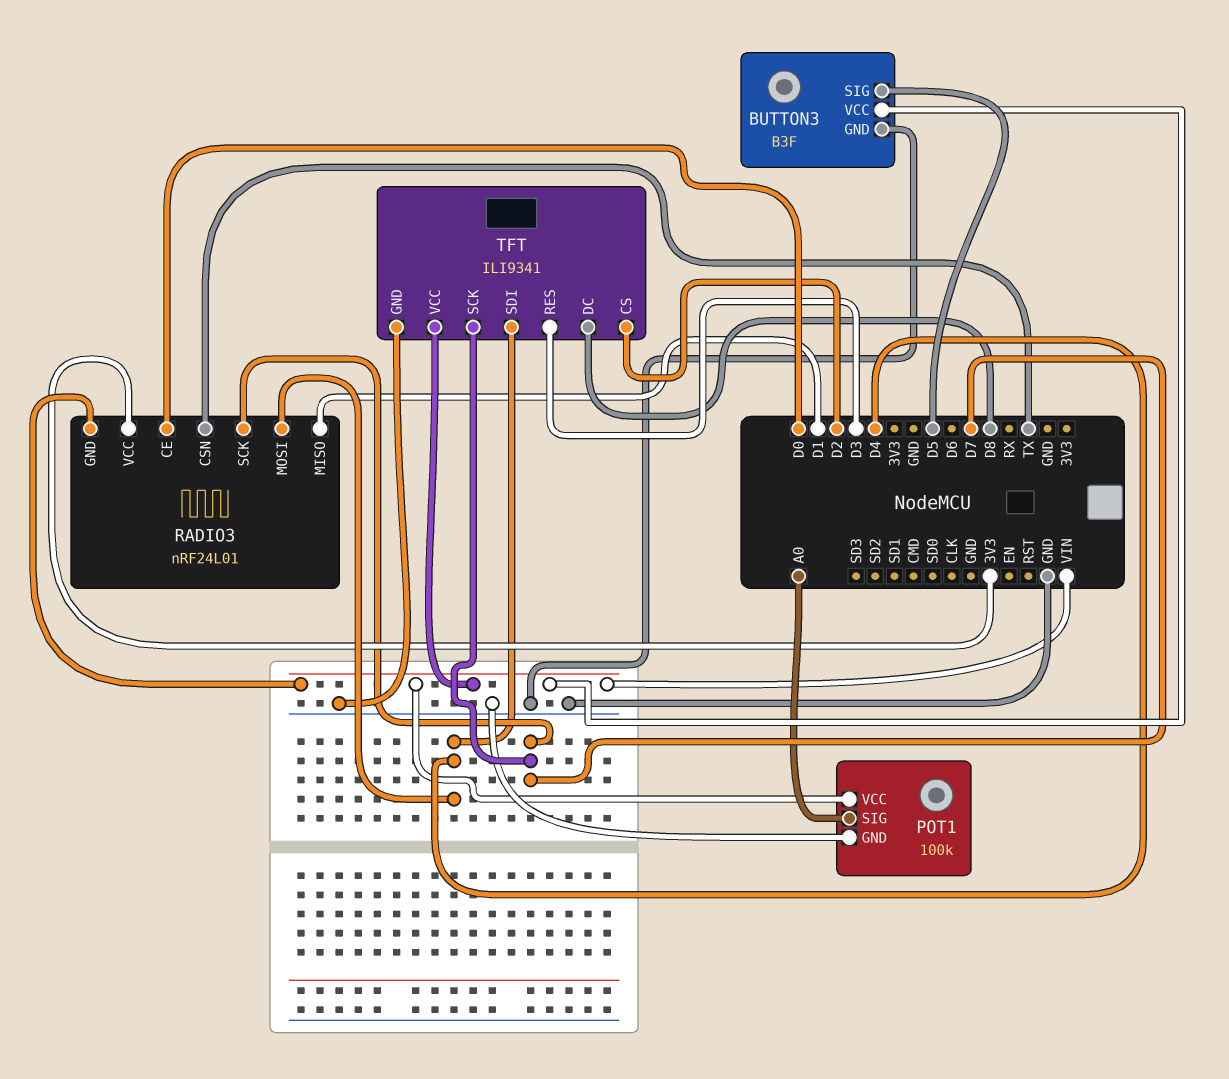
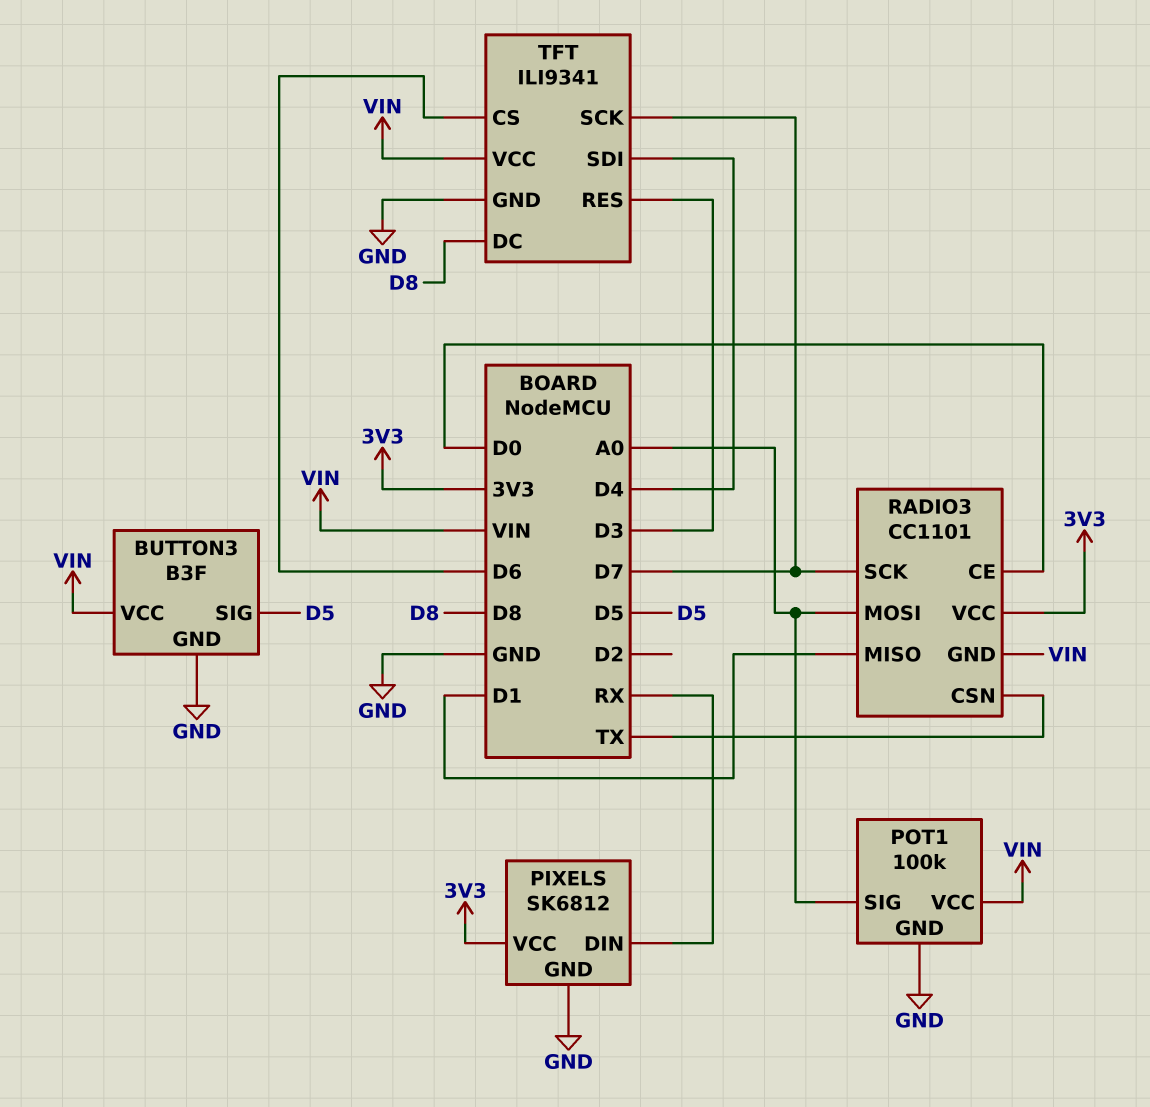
PIXELS: none -> SK6812
PIXELS pin DIN: none -> RX
PIXELS pin GND: none -> GND
PIXELS pin VCC: none -> 3V3
RADIO3: nRF24L01 -> CC1101
RADIO3 pin MOSI: D4 -> A0
TFT pin CS: D2 -> D6

